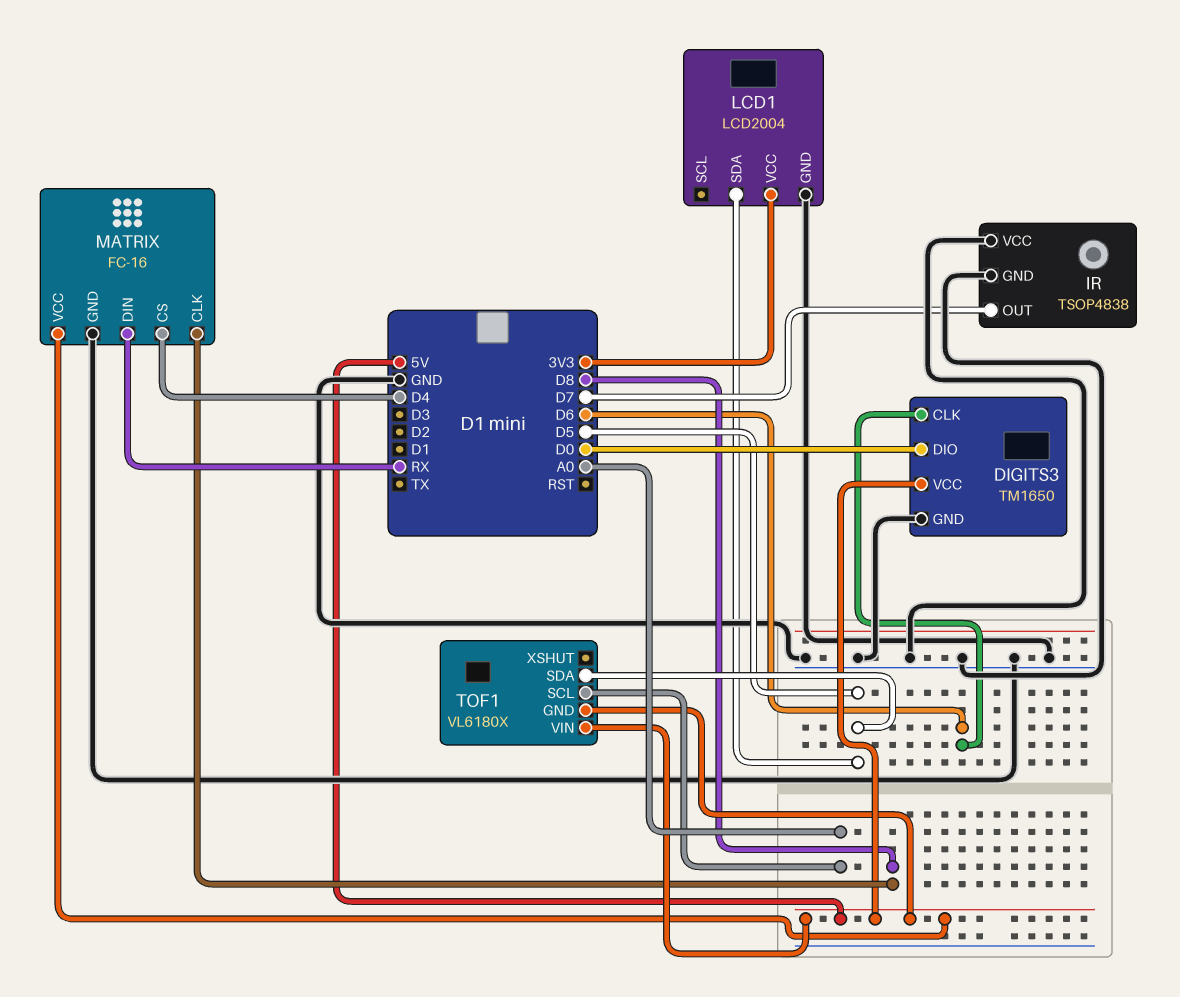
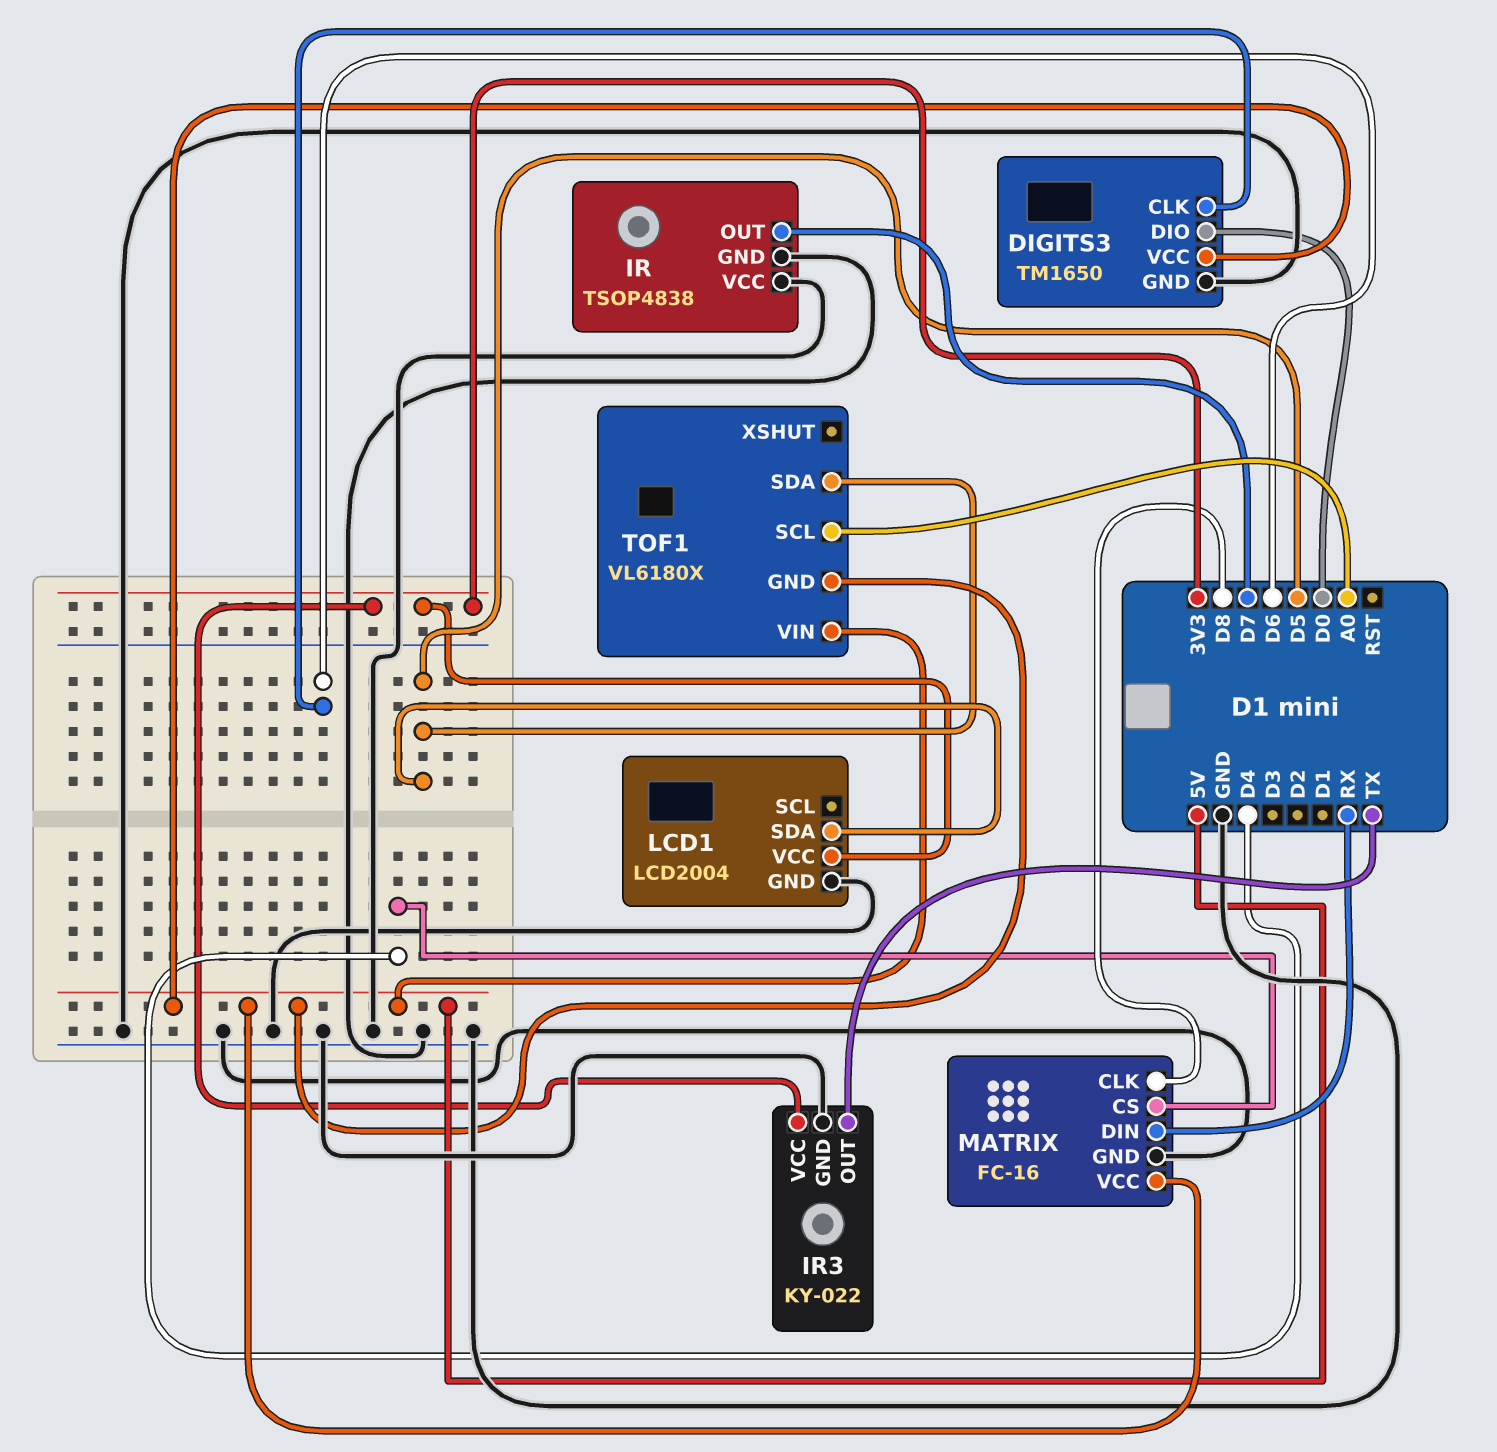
IR3: none -> KY-022
IR3 pin GND: none -> GND
IR3 pin OUT: none -> TX
IR3 pin VCC: none -> 3V3

